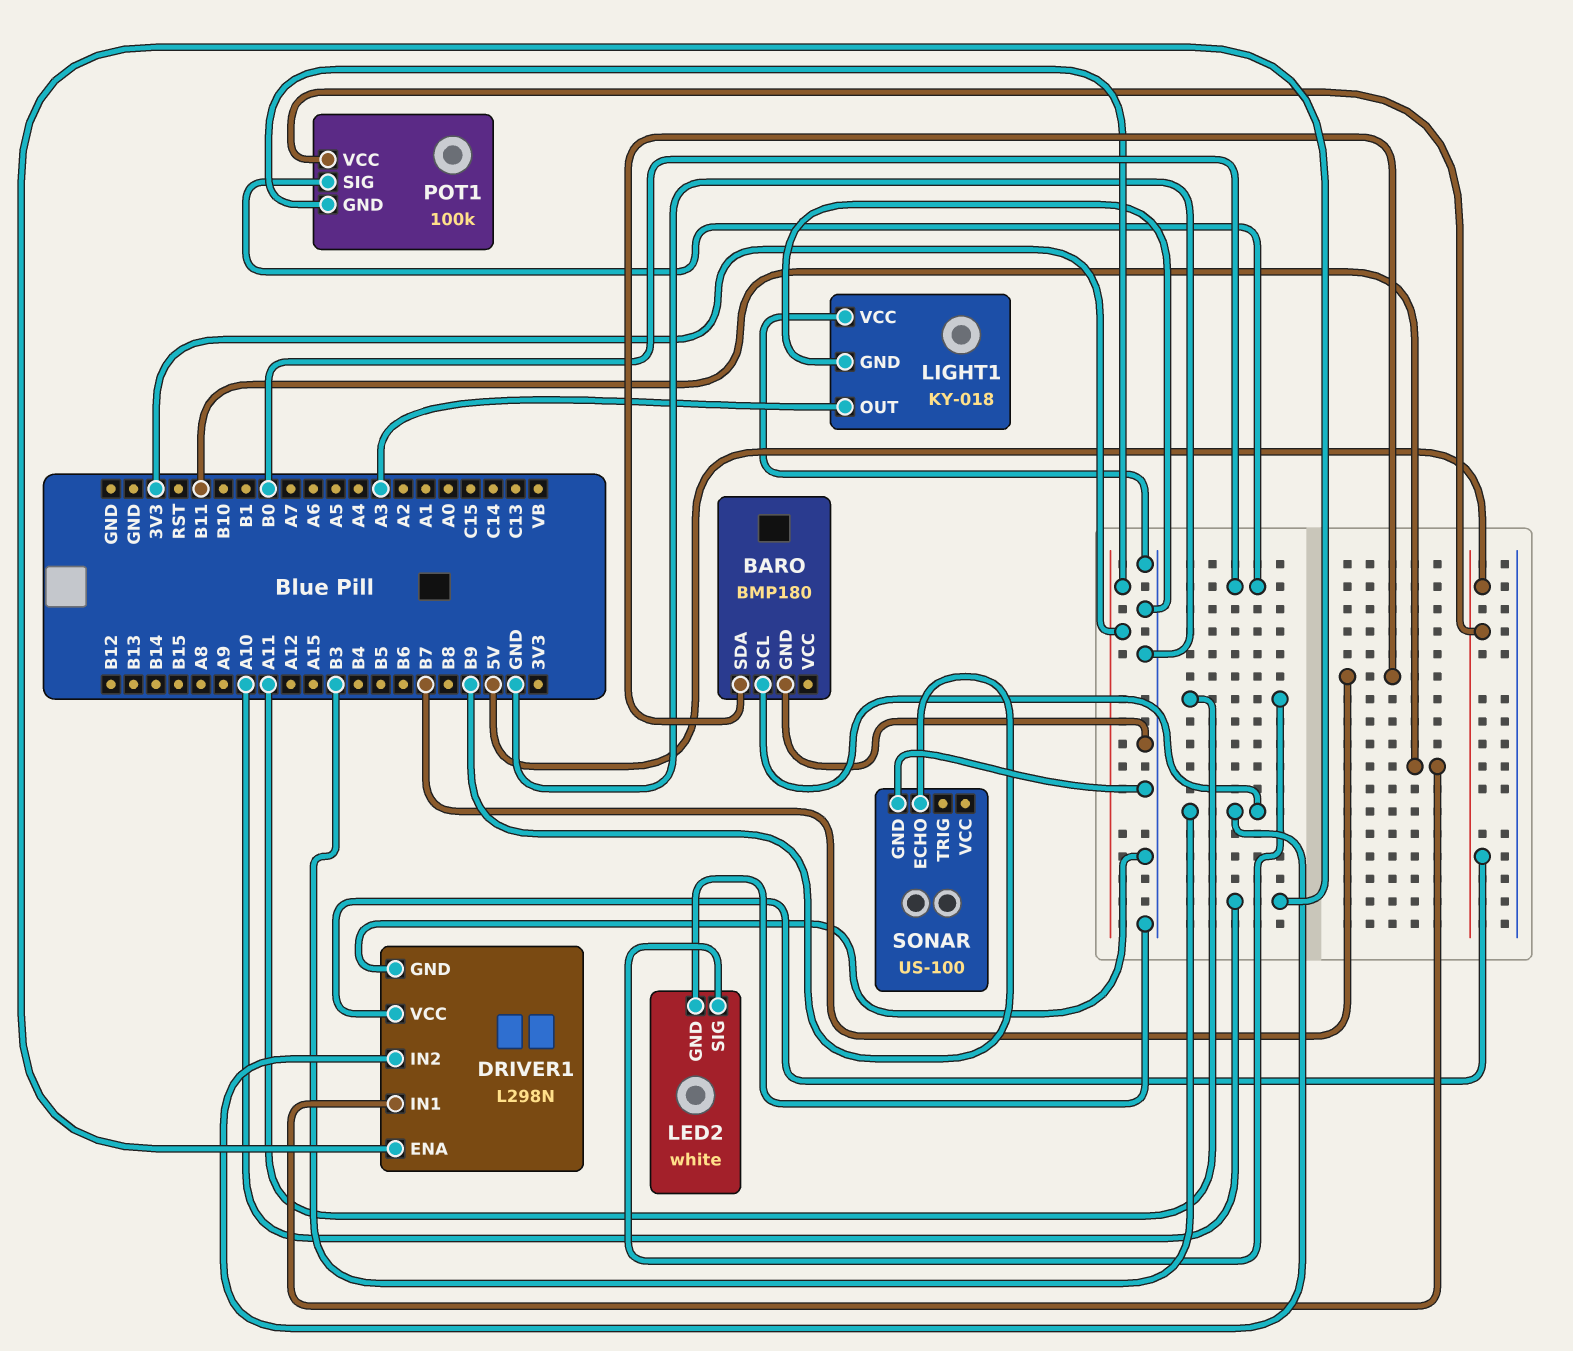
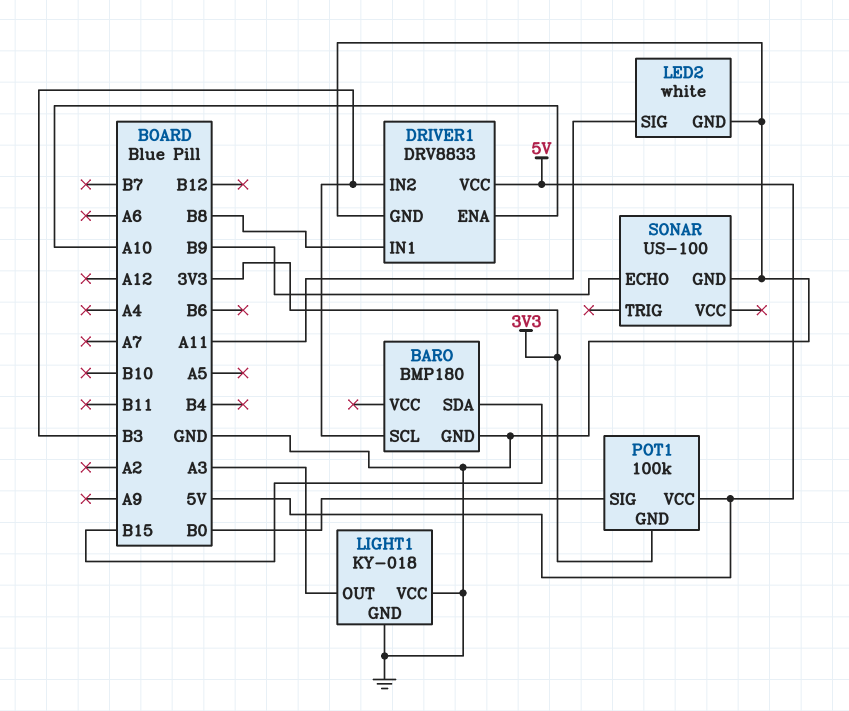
BARO pin SDA: B7 -> B15
DRIVER1: L298N -> DRV8833
DRIVER1 pin IN1: B11 -> B8

